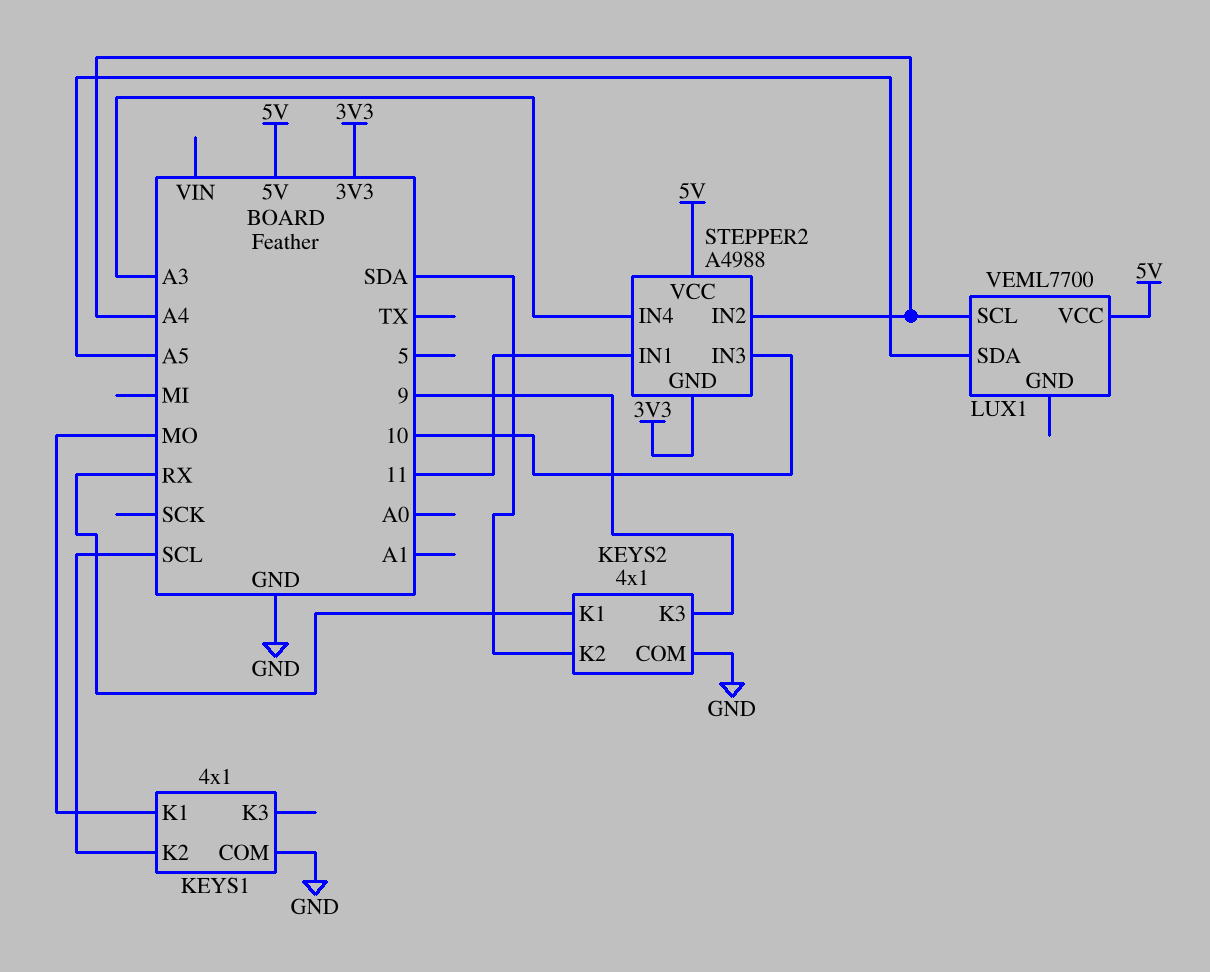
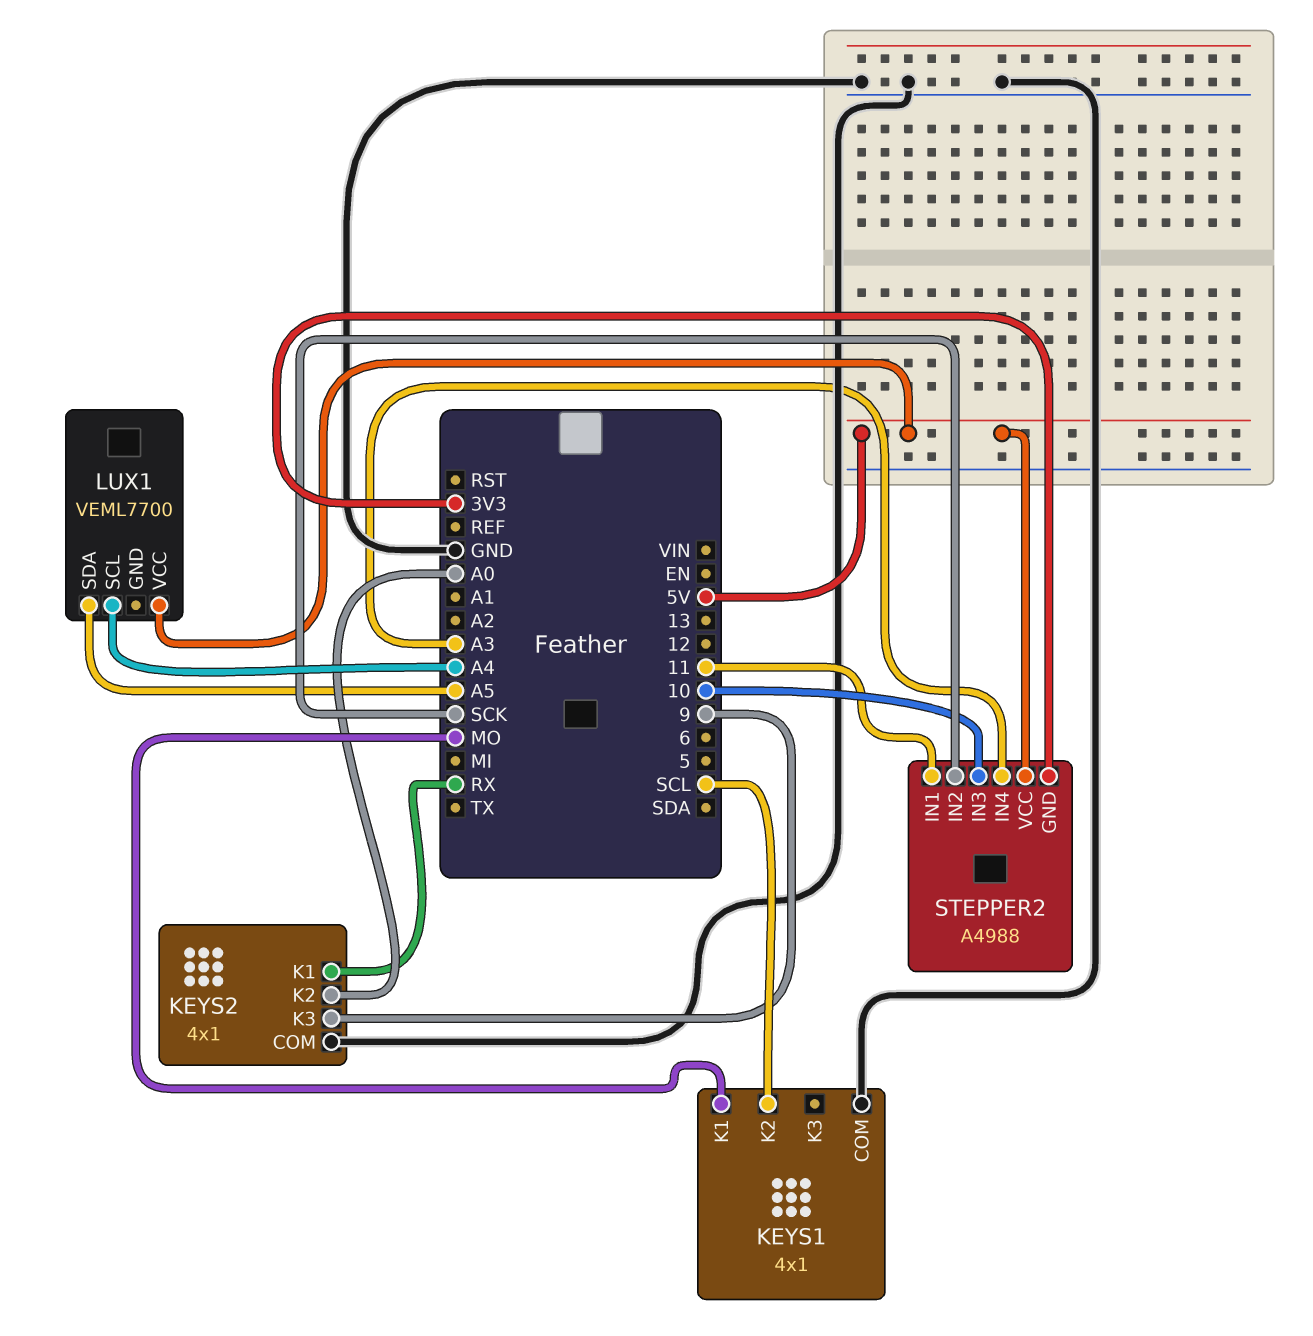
KEYS2 pin K2: SDA -> A0
STEPPER2 pin IN2: A4 -> SCK

